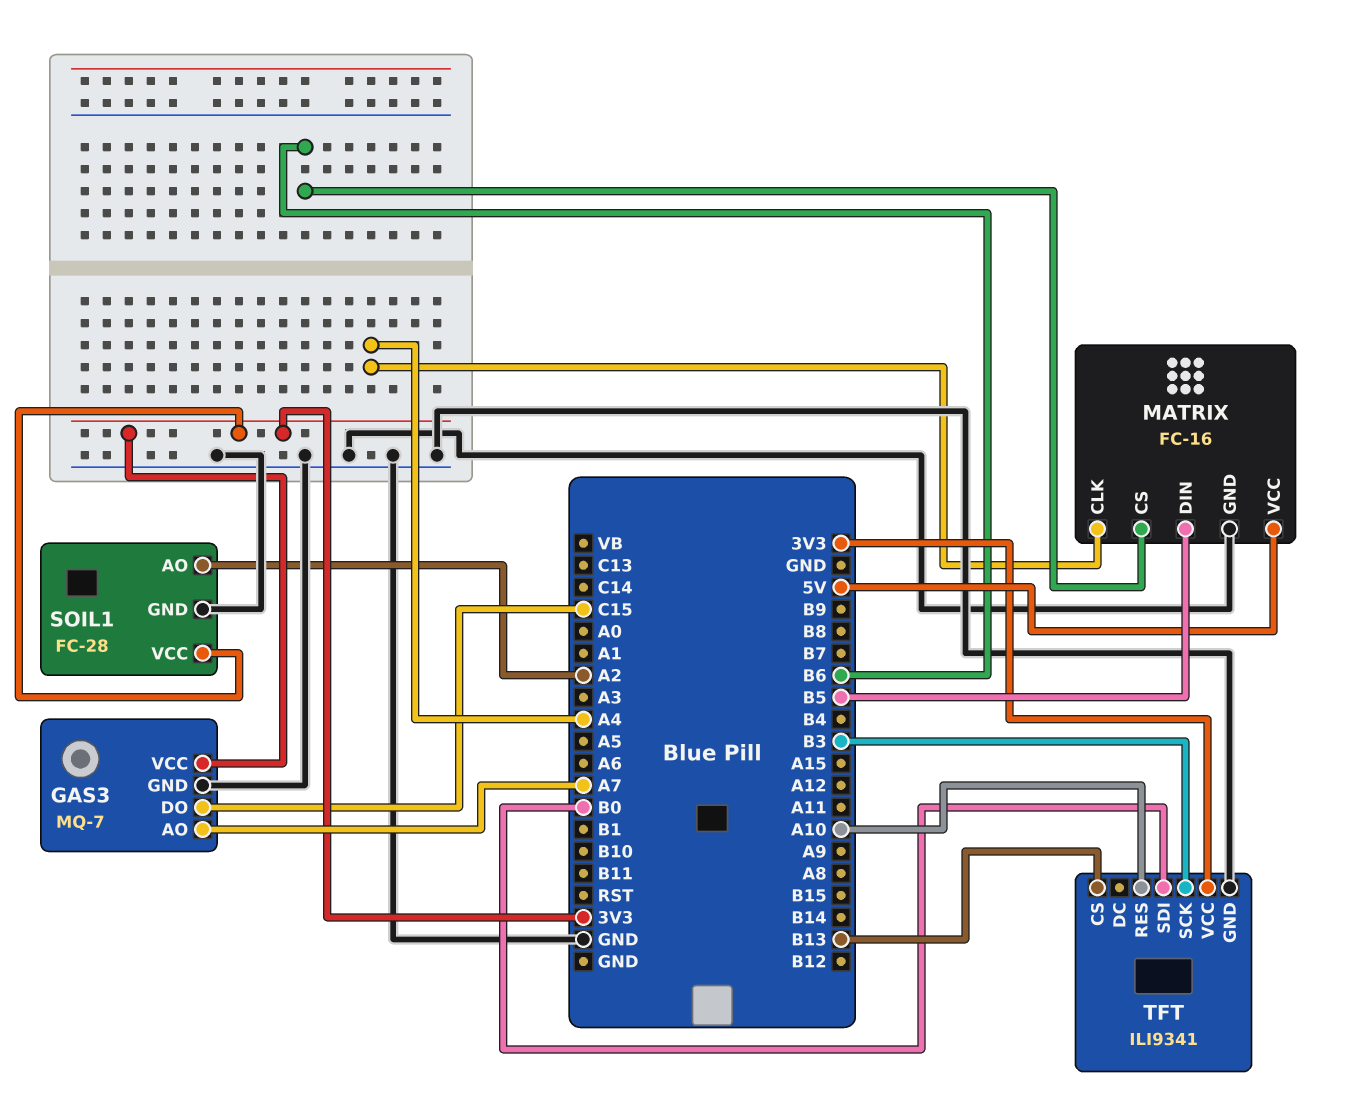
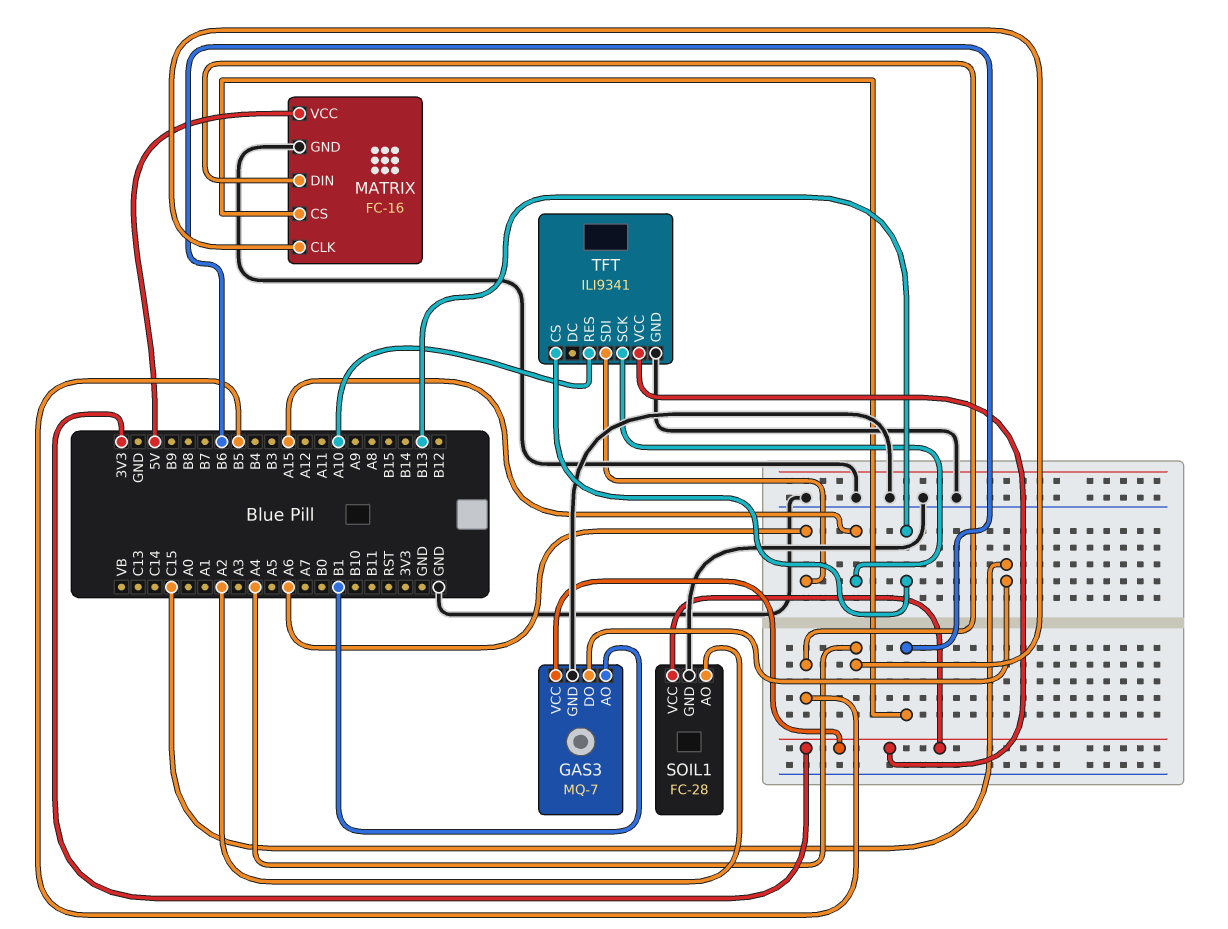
GAS3 pin AO: A7 -> B1
TFT pin SCK: B3 -> A15
TFT pin SDI: B0 -> A6

